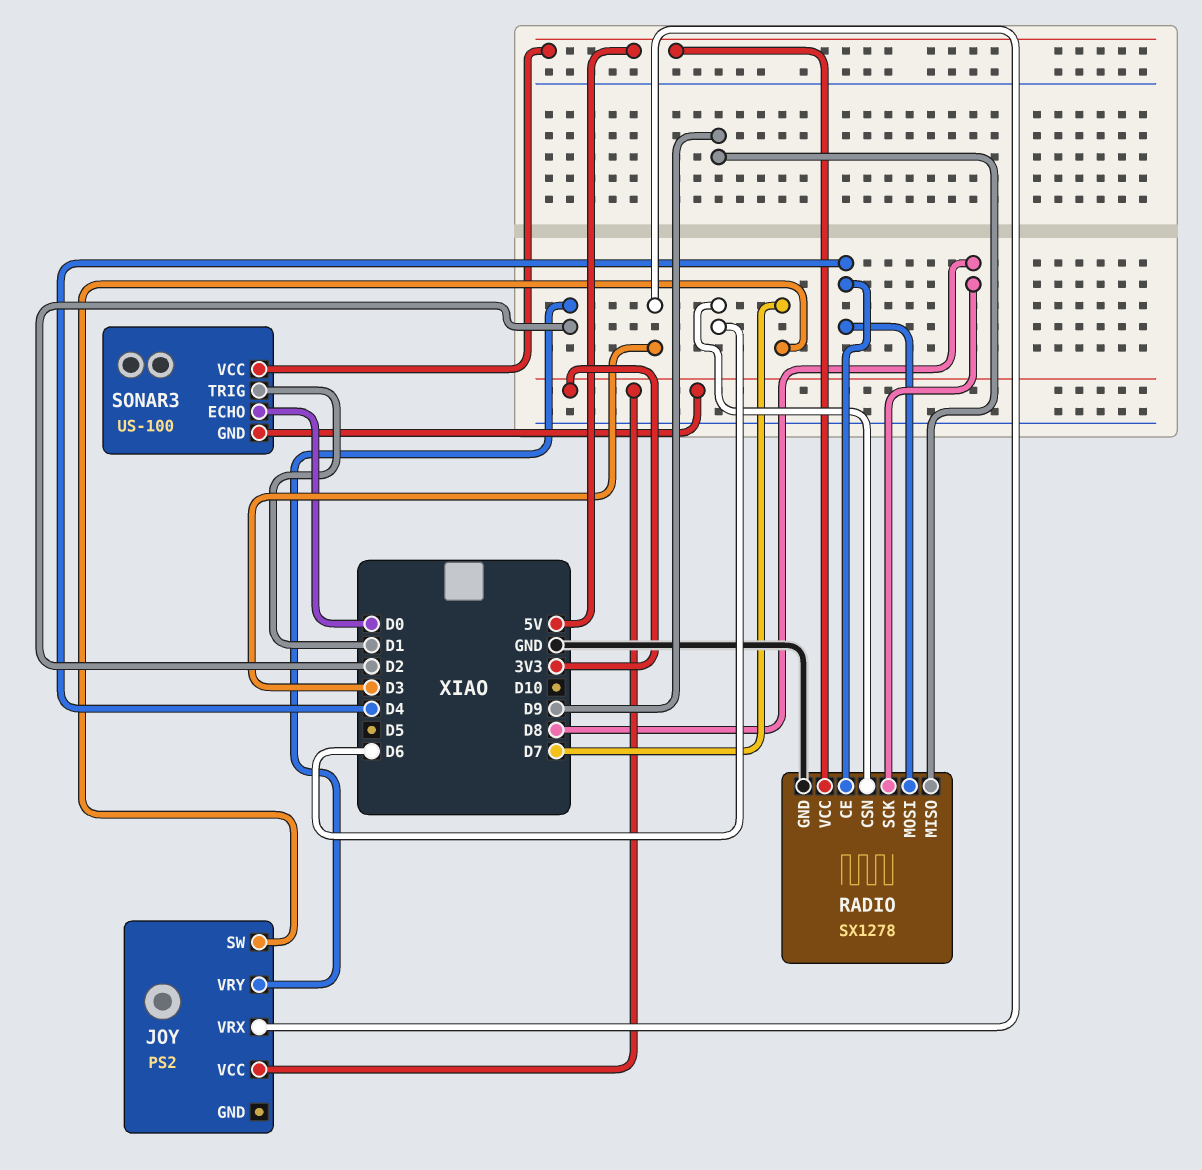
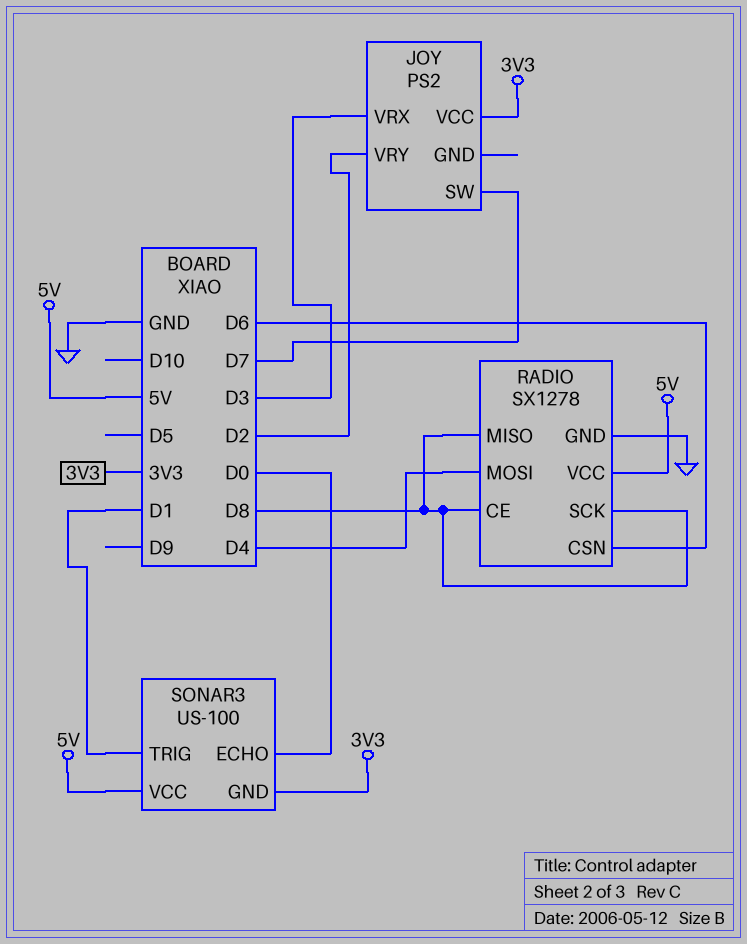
RADIO pin CE: D4 -> D8
RADIO pin MISO: D9 -> D8

